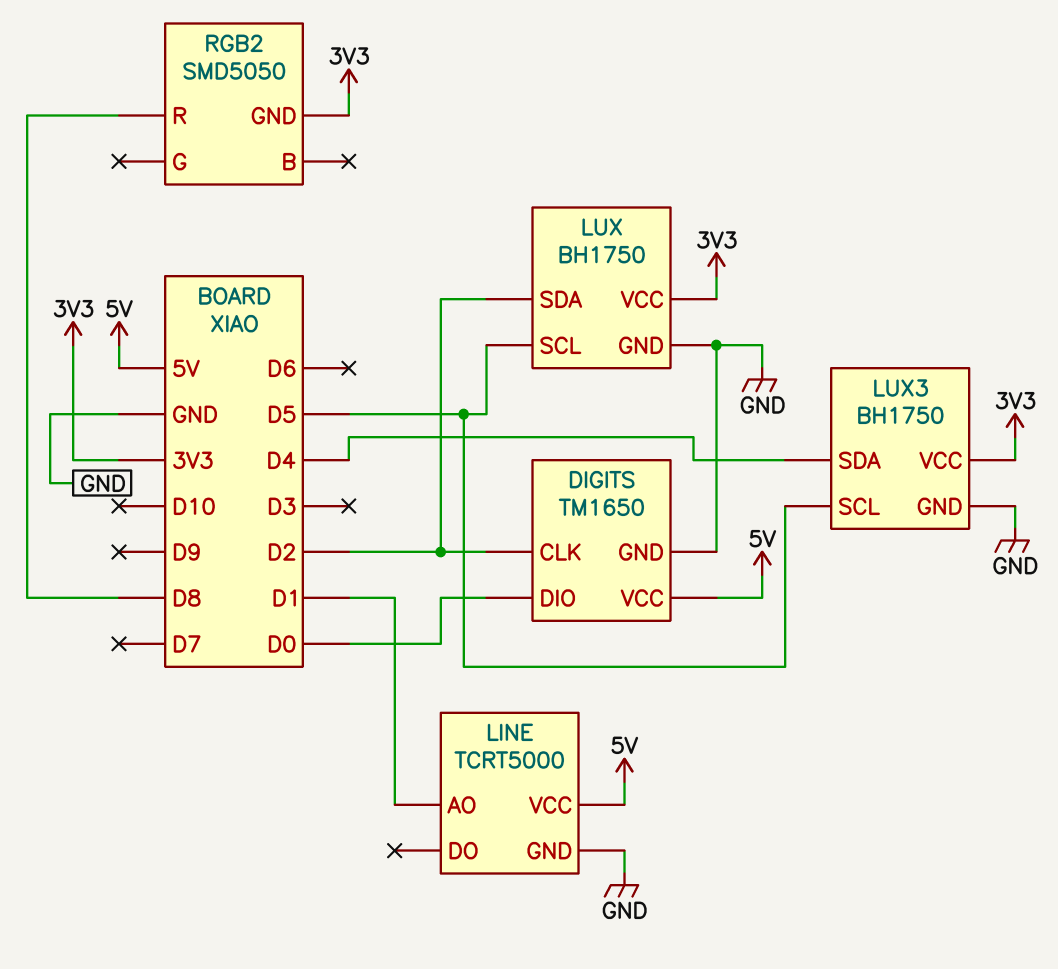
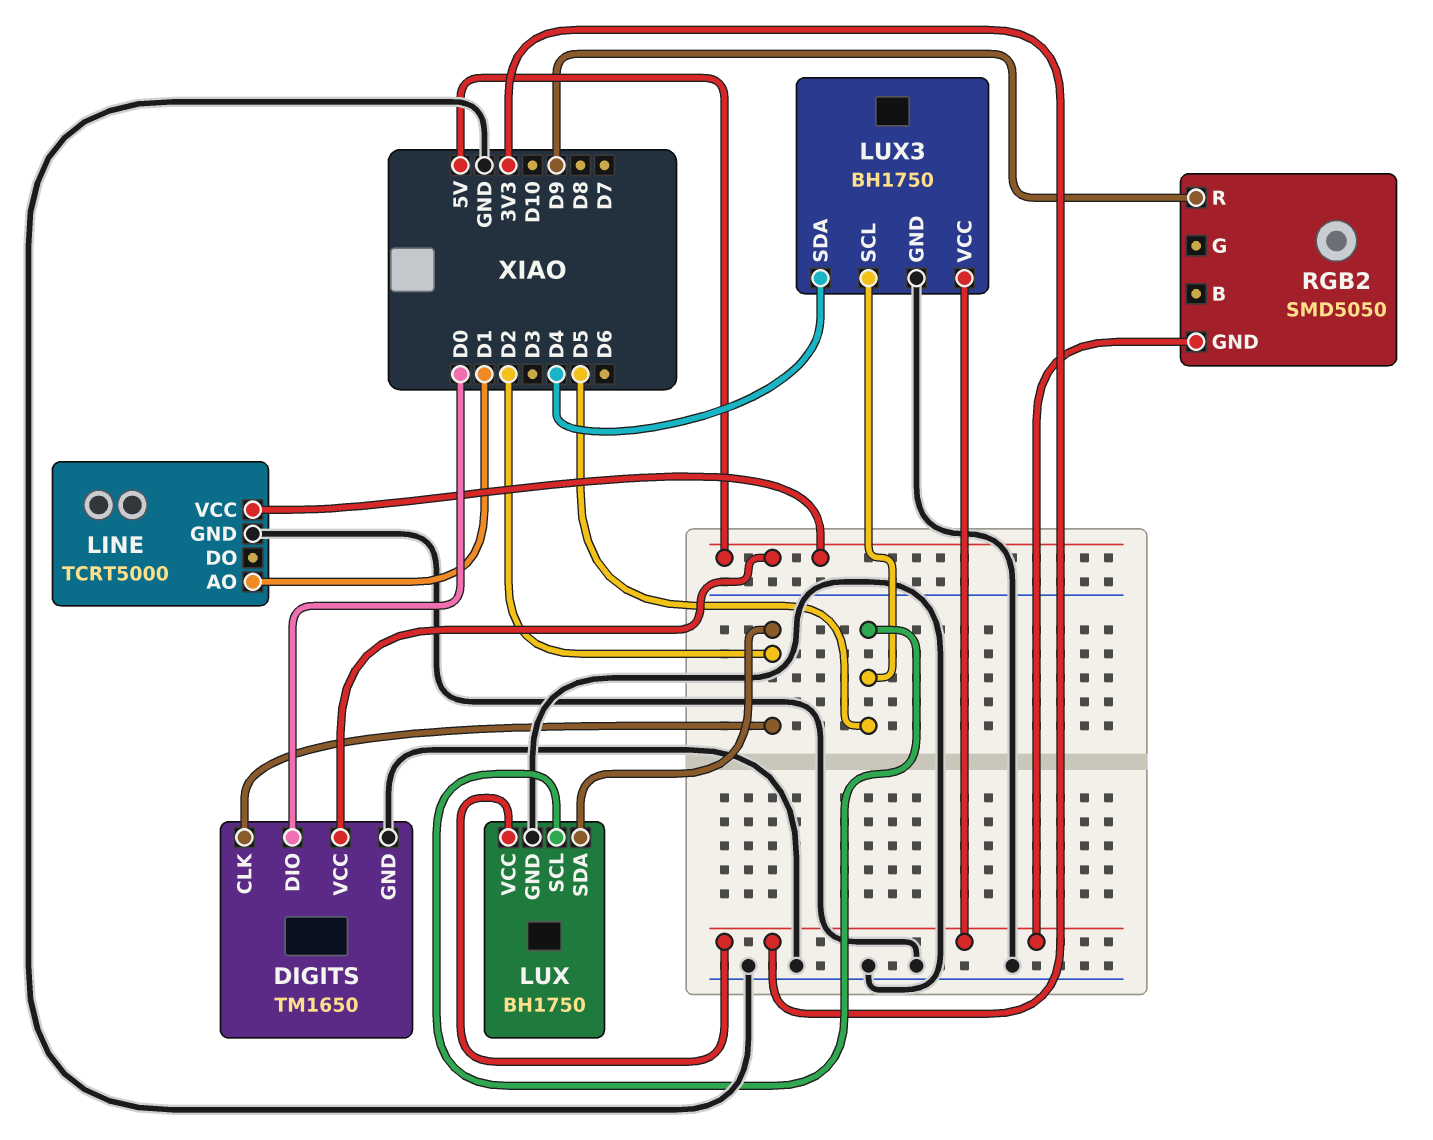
RGB2 pin R: D8 -> D9

